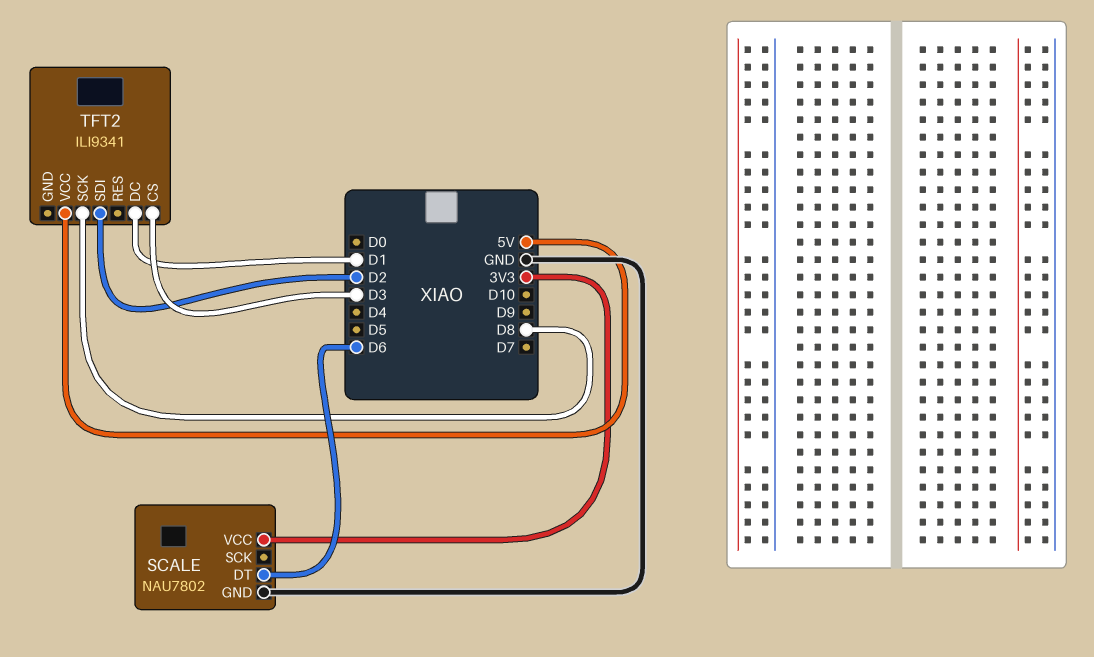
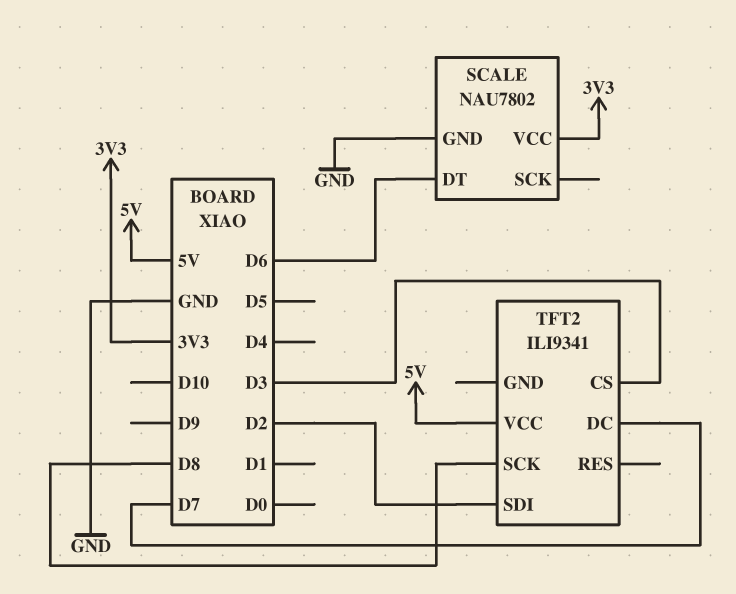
TFT2 pin DC: D1 -> D7

